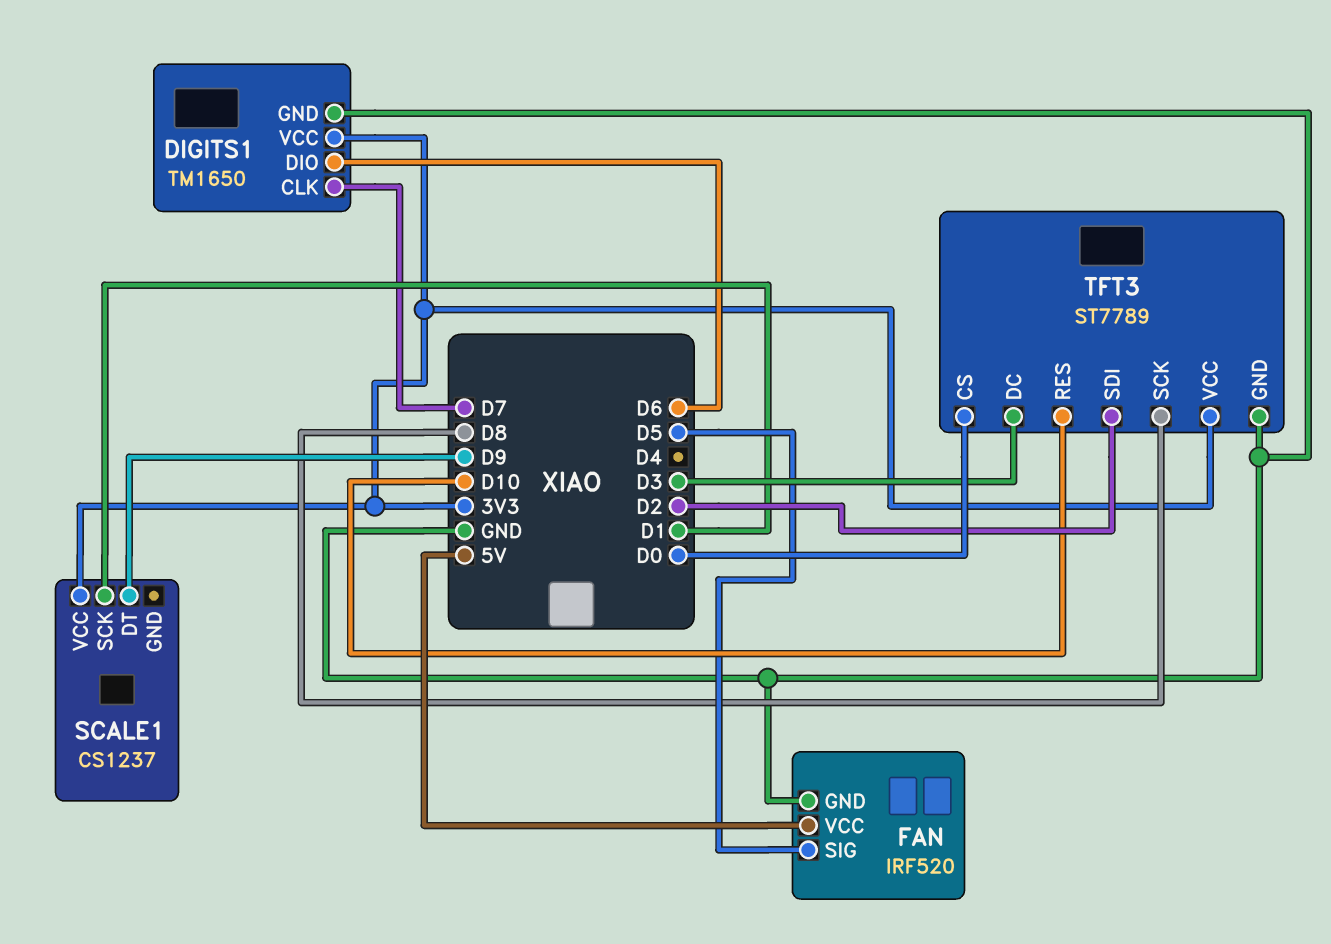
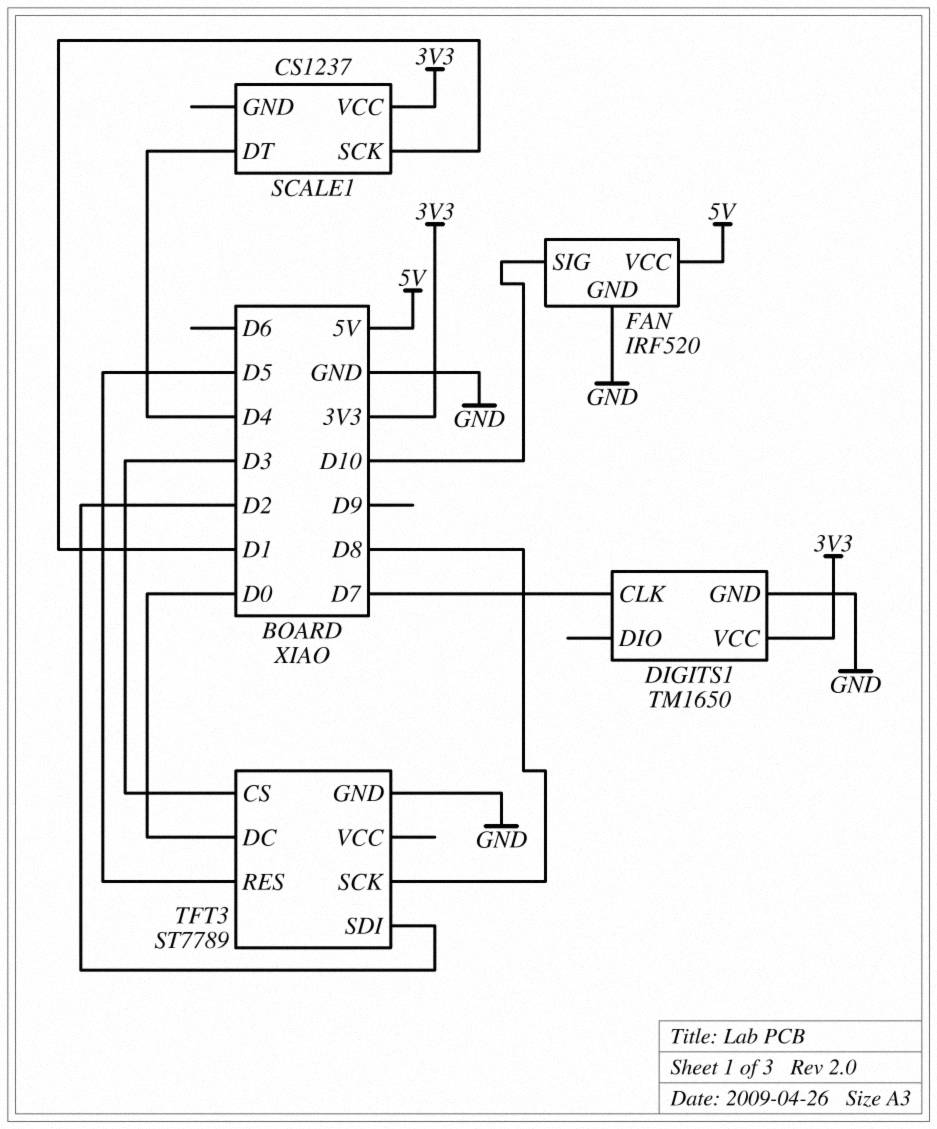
DIGITS1 pin DIO: D6 -> none
FAN pin SIG: D5 -> D10
SCALE1 pin DT: D9 -> D4
TFT3 pin CS: D0 -> D3
TFT3 pin DC: D3 -> D0
TFT3 pin RES: D10 -> D5
TFT3 pin VCC: 3V3 -> none

